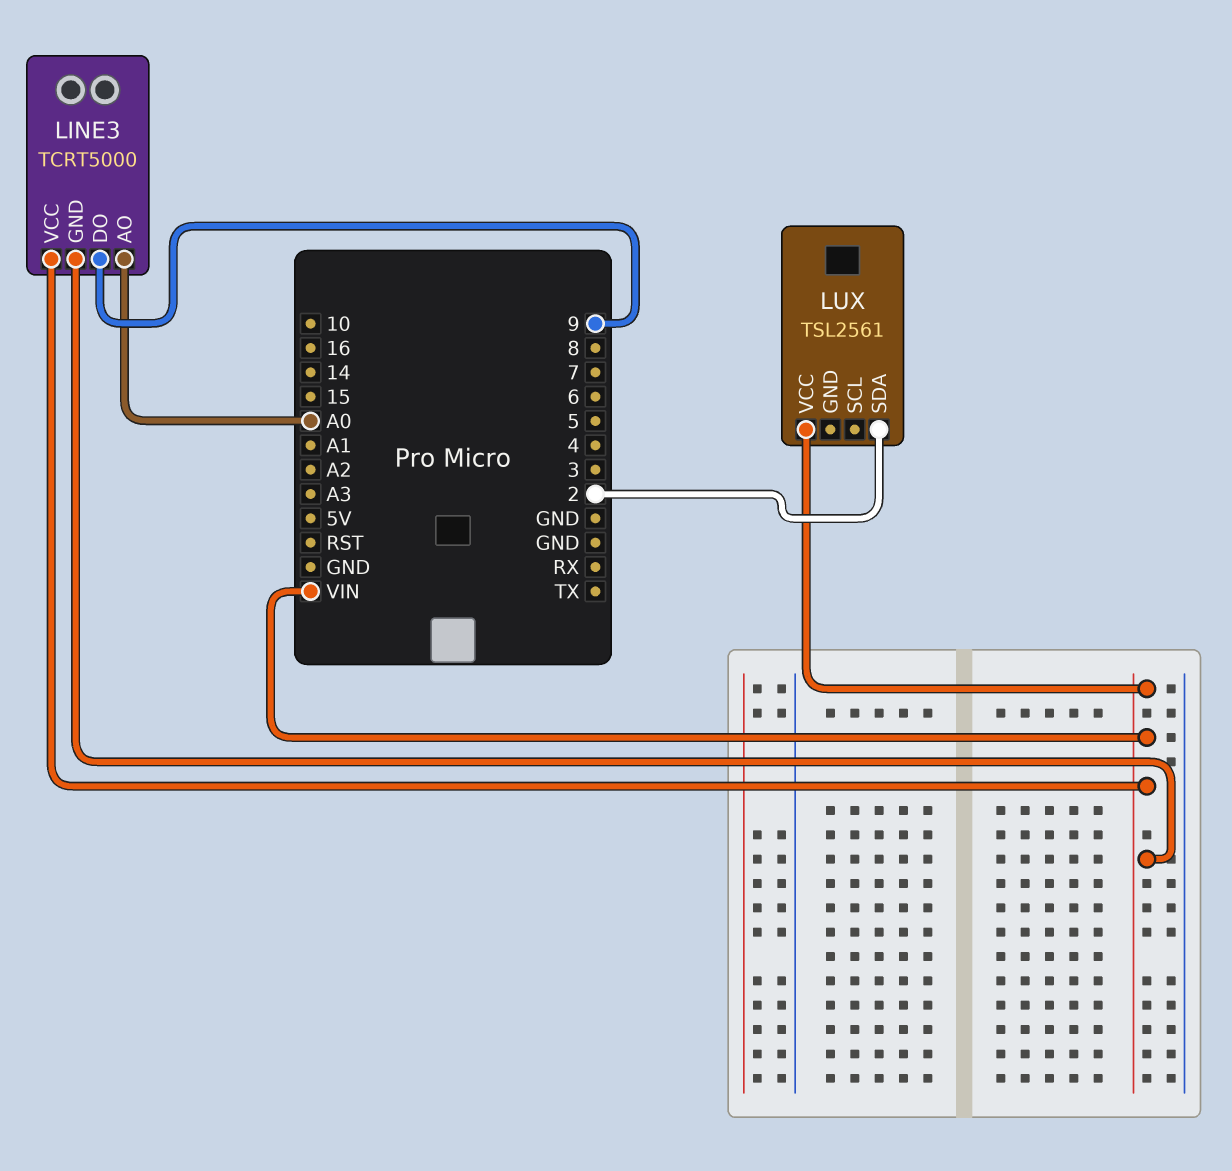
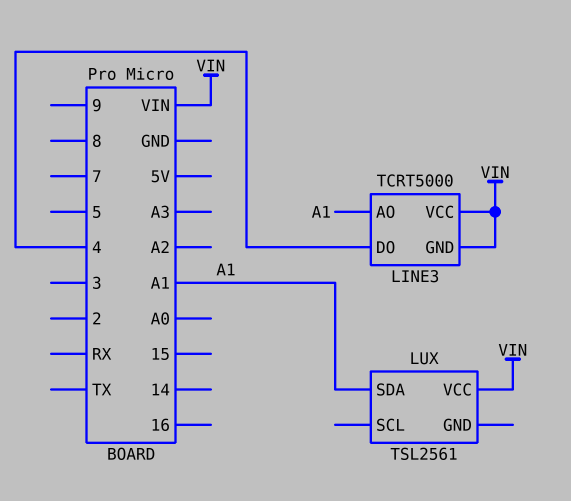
LINE3 pin AO: A0 -> A1
LINE3 pin DO: 9 -> 4
LUX pin SDA: 2 -> A1

